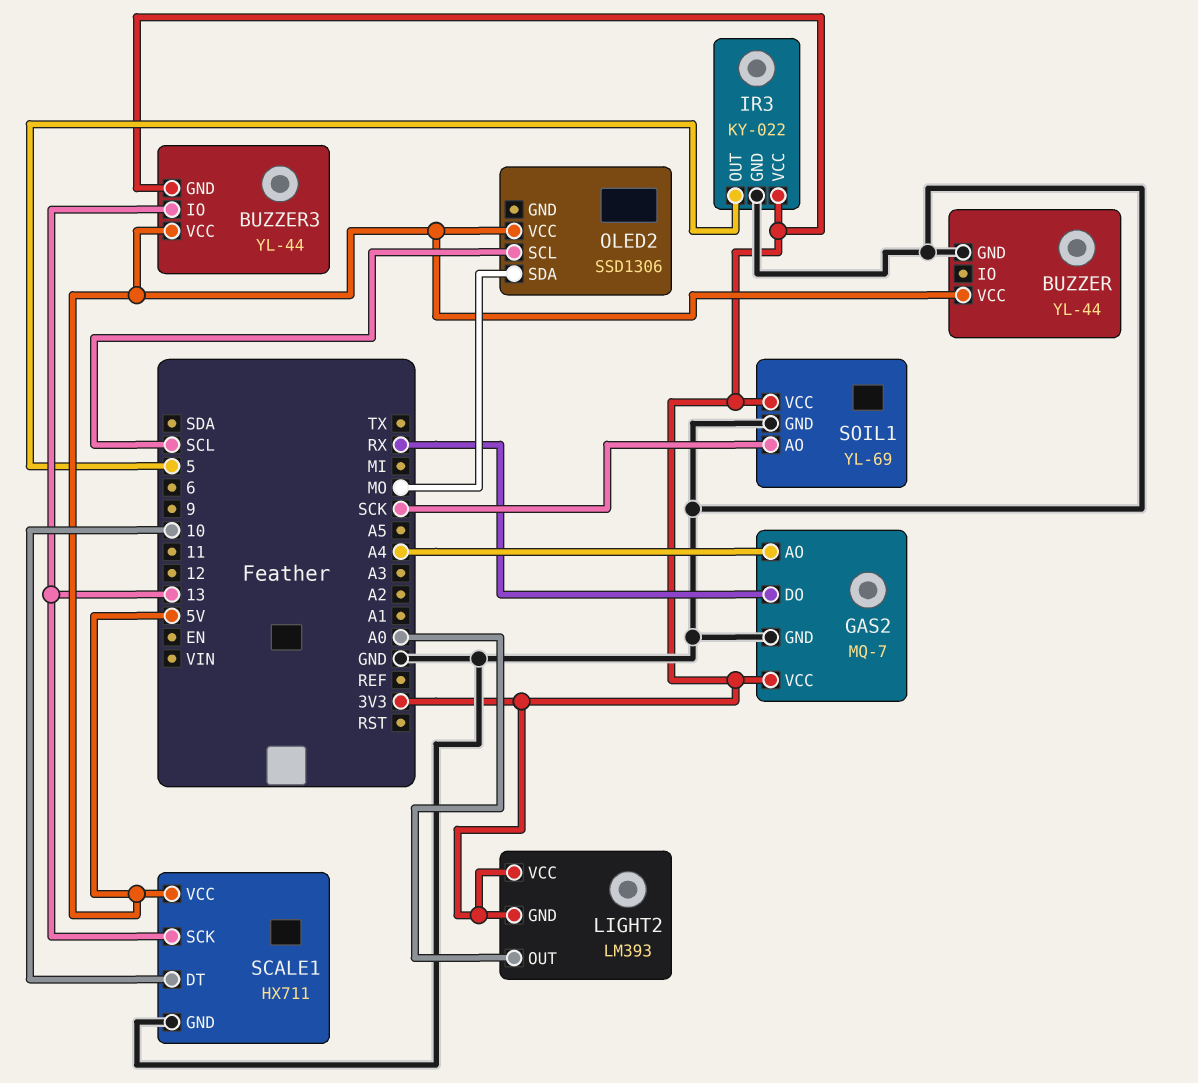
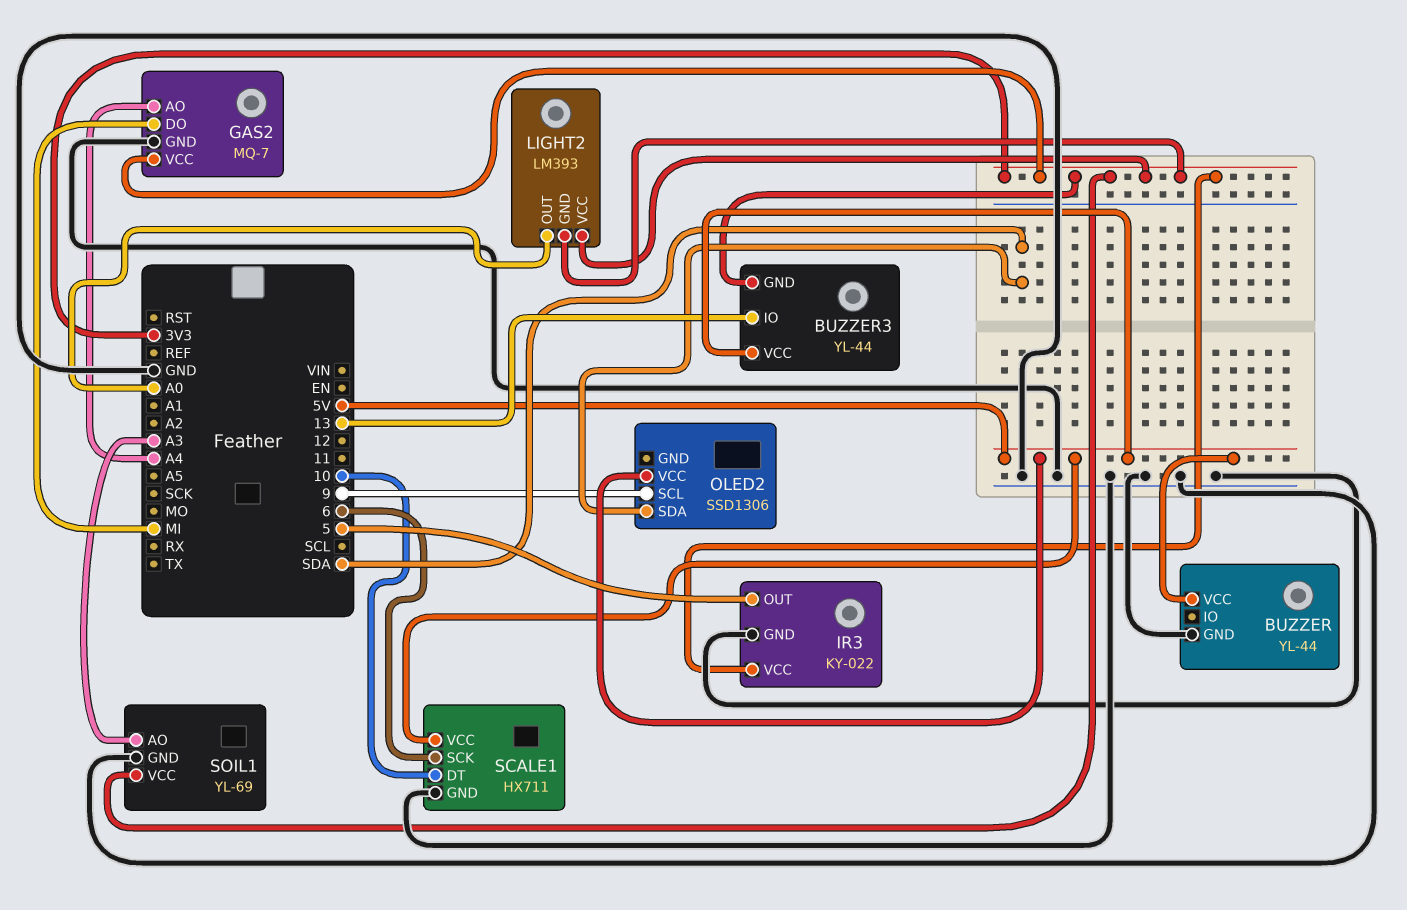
GAS2 pin DO: RX -> MI
OLED2 pin SCL: SCL -> 9
OLED2 pin SDA: MO -> SDA
SCALE1 pin SCK: 13 -> 6
SOIL1 pin AO: SCK -> A3

